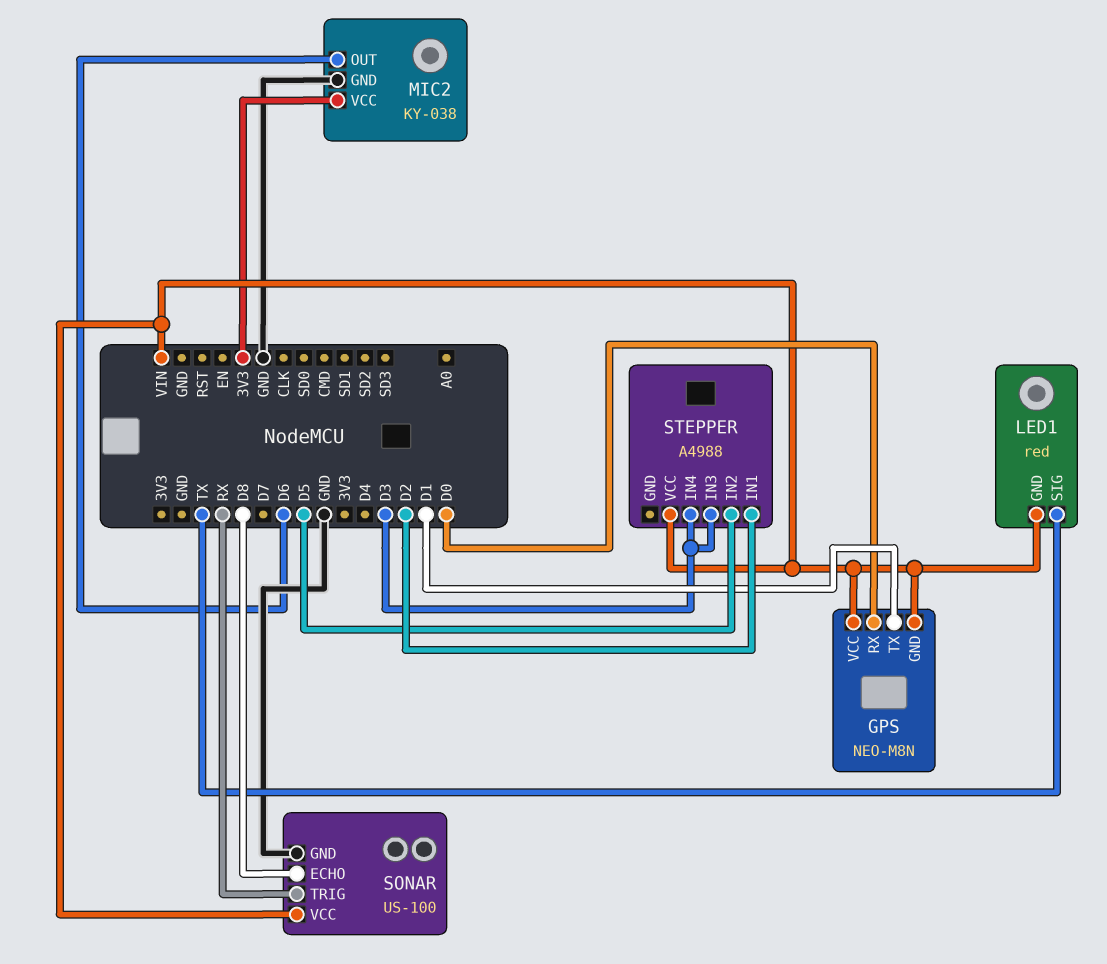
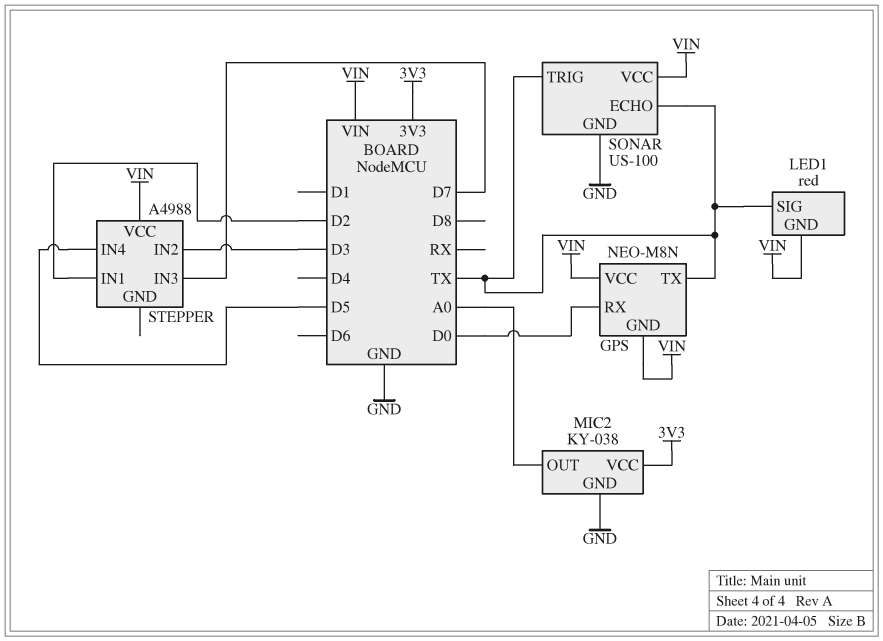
GPS pin TX: D1 -> TX
MIC2 pin OUT: D6 -> A0
SONAR pin ECHO: D8 -> TX
SONAR pin TRIG: RX -> TX
STEPPER pin IN2: D5 -> D3
STEPPER pin IN3: D3 -> D7
STEPPER pin IN4: D3 -> D5

